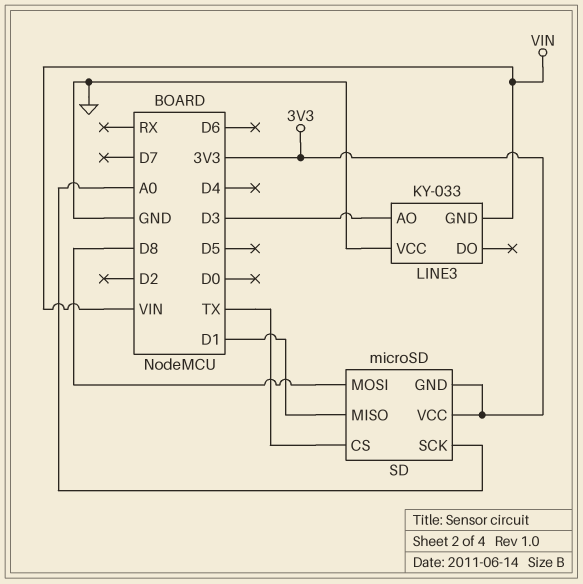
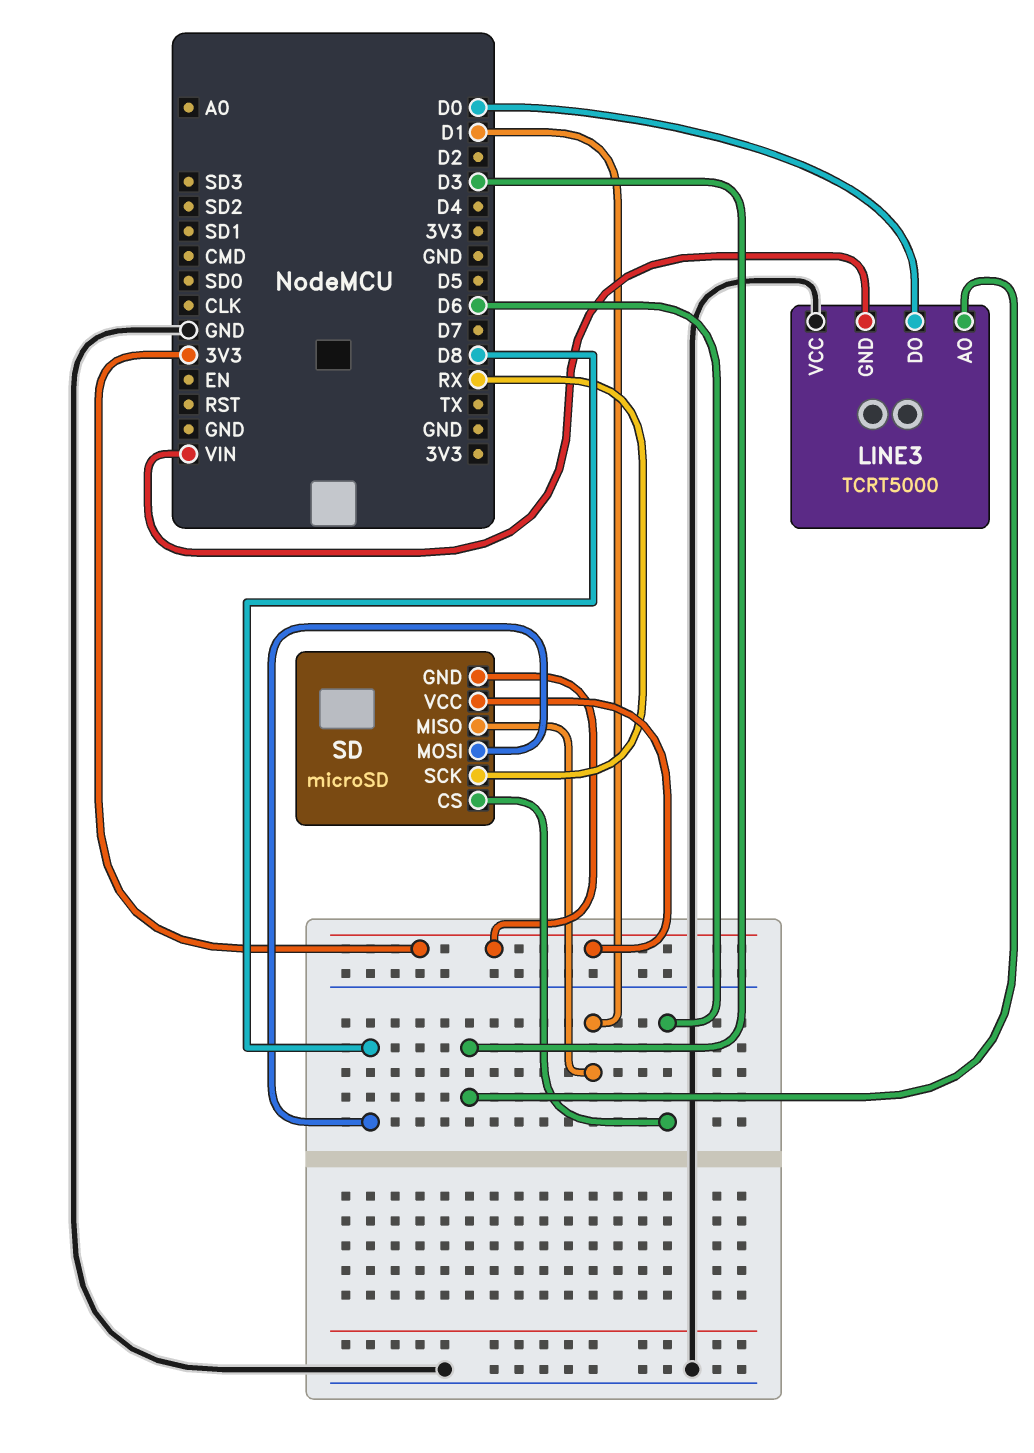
LINE3: KY-033 -> TCRT5000
LINE3 pin DO: none -> D0
SD pin CS: TX -> D6
SD pin SCK: A0 -> RX

